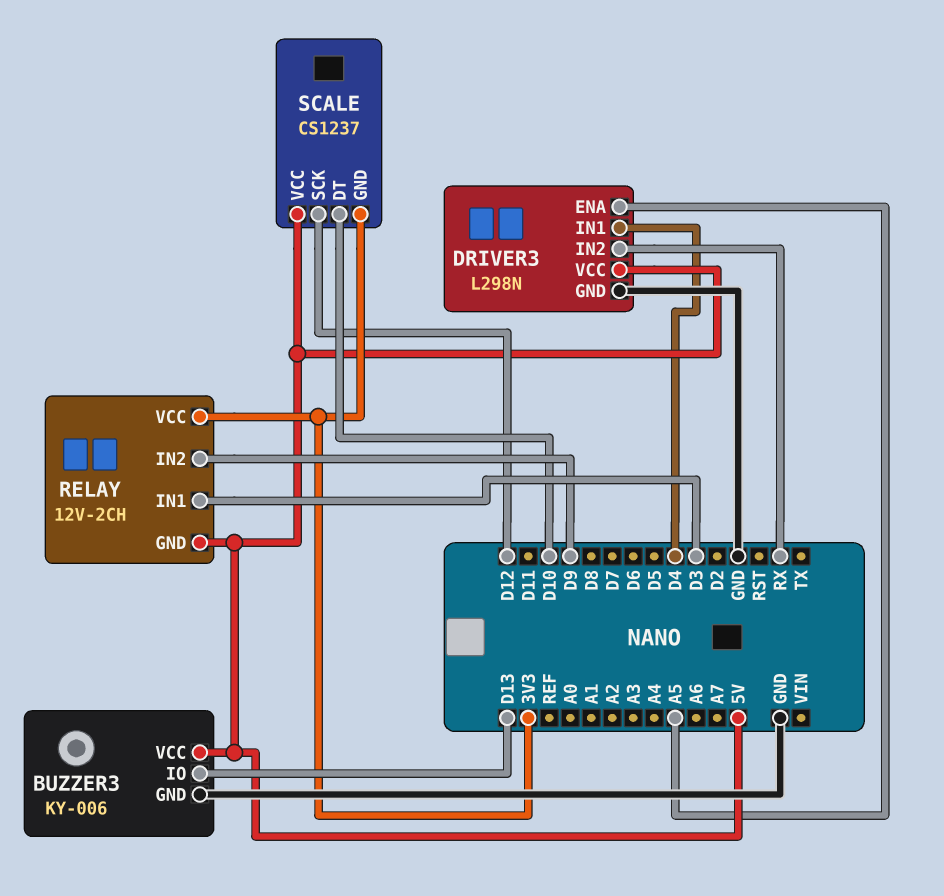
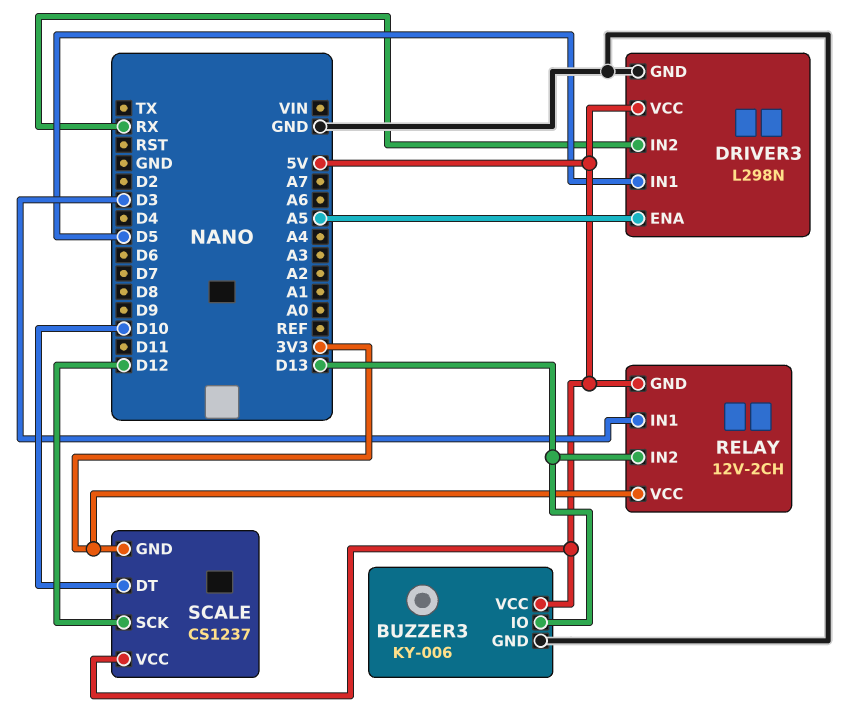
DRIVER3 pin IN1: D4 -> D5
RELAY pin IN2: D9 -> D13

